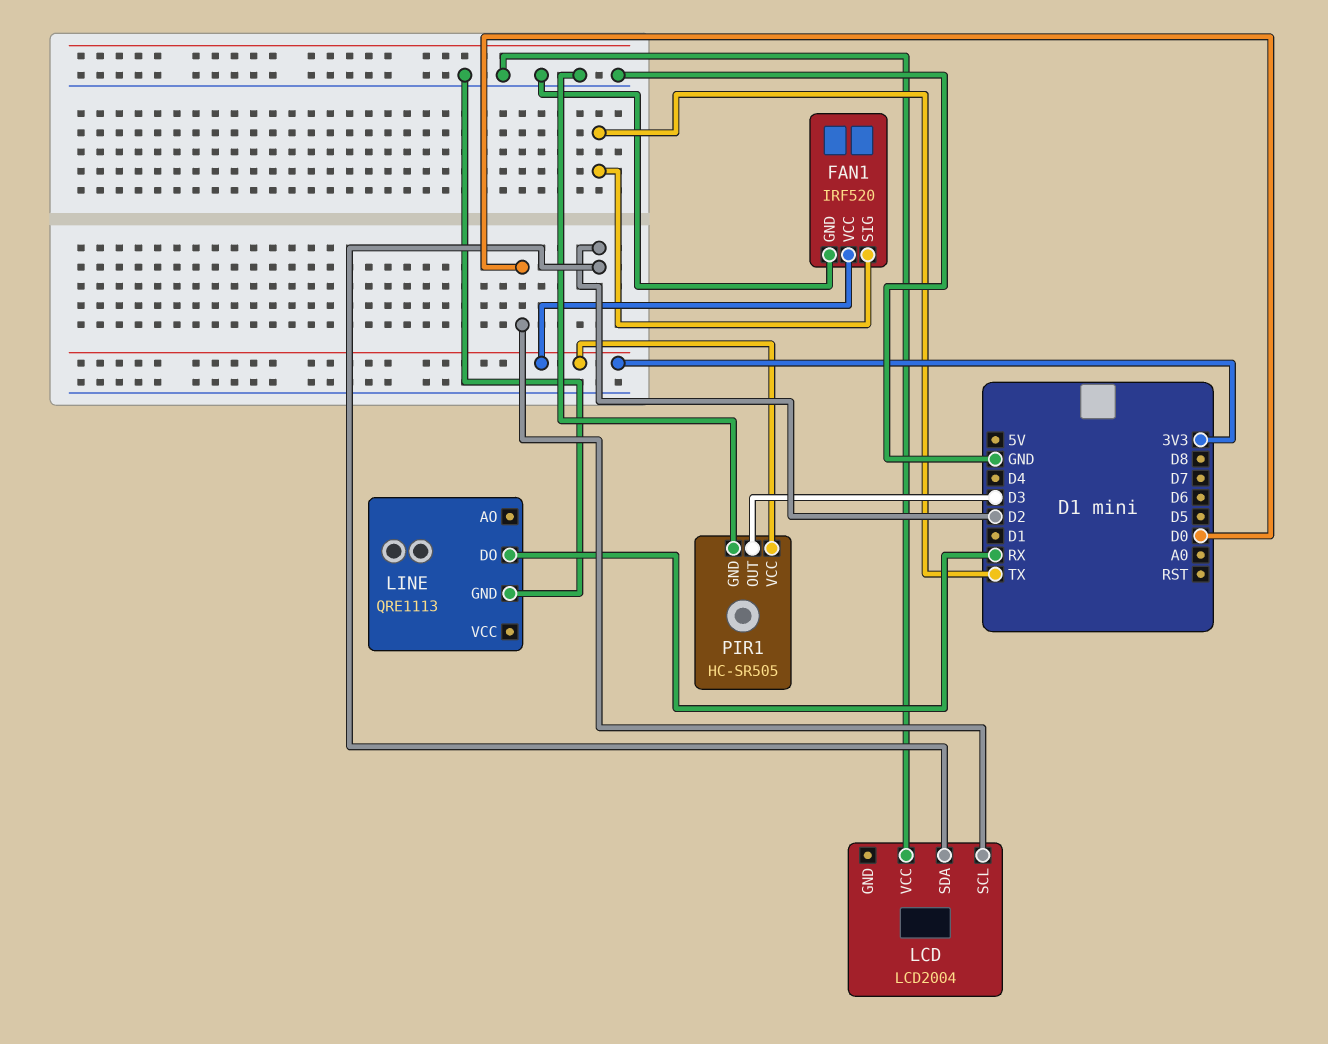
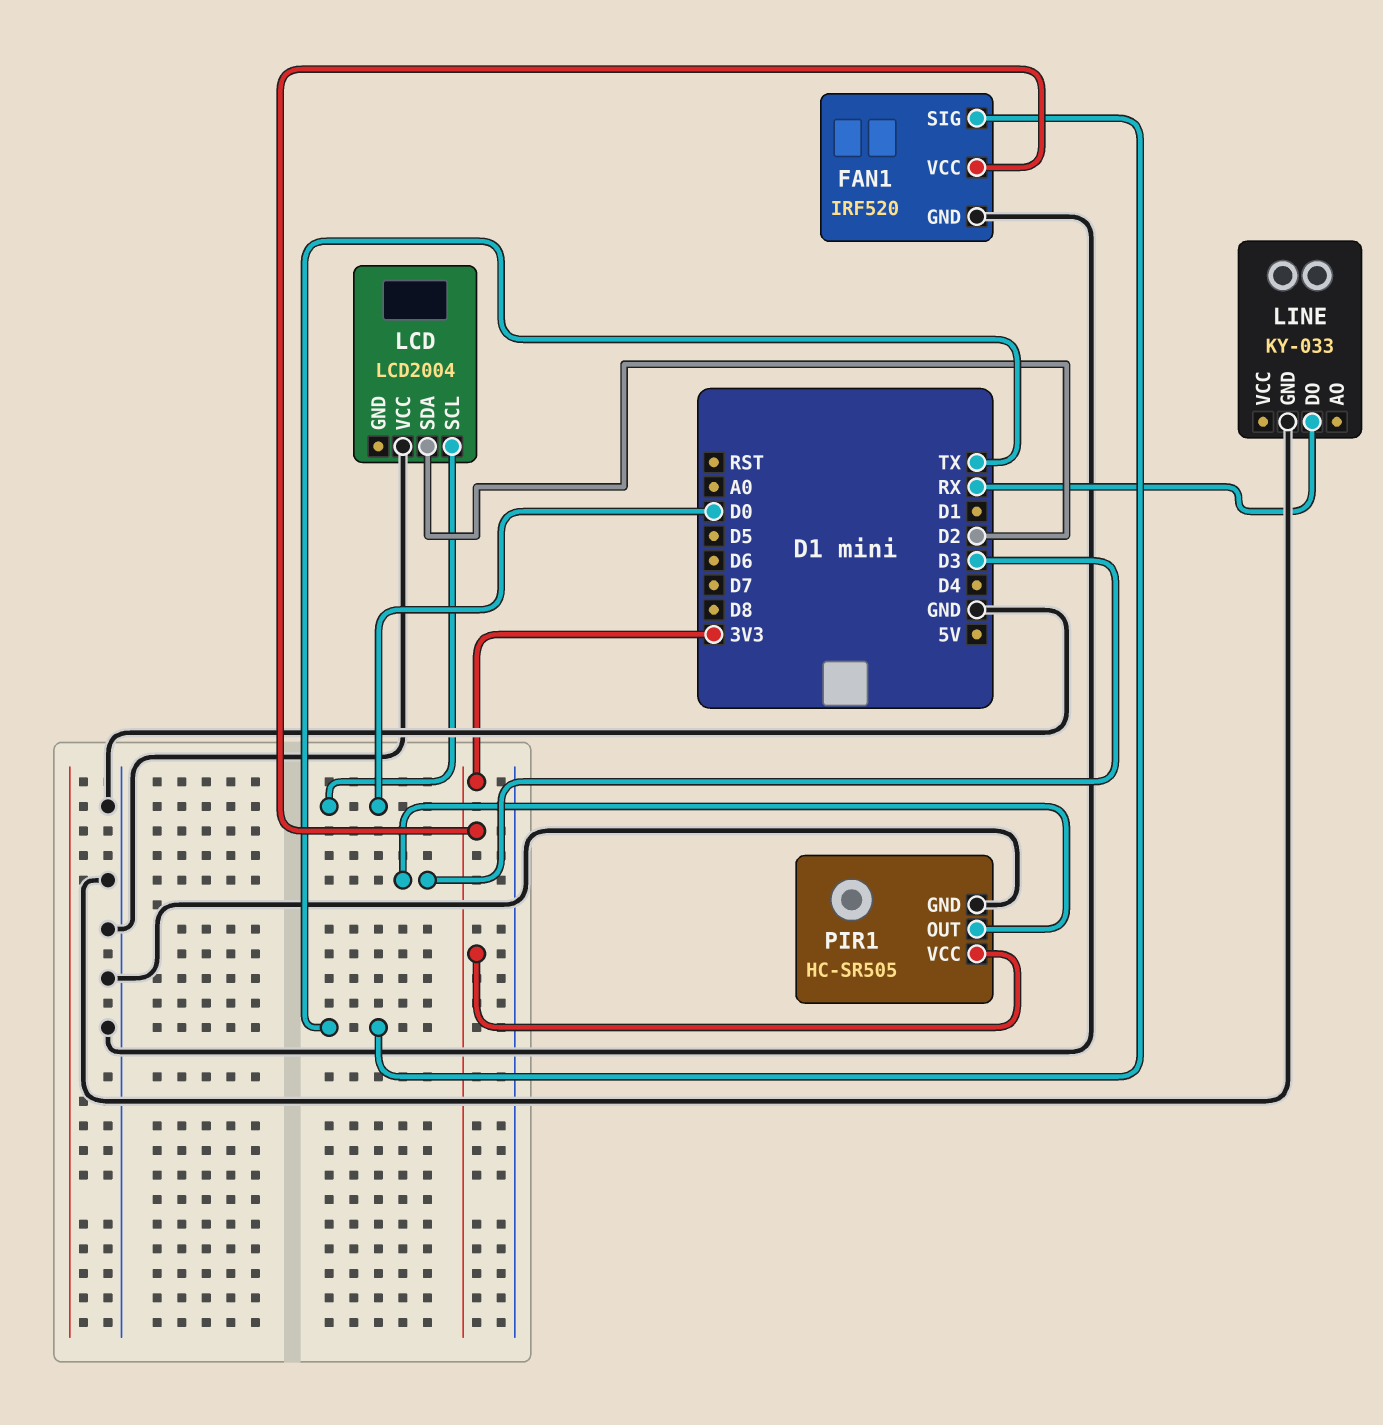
LINE: QRE1113 -> KY-033

